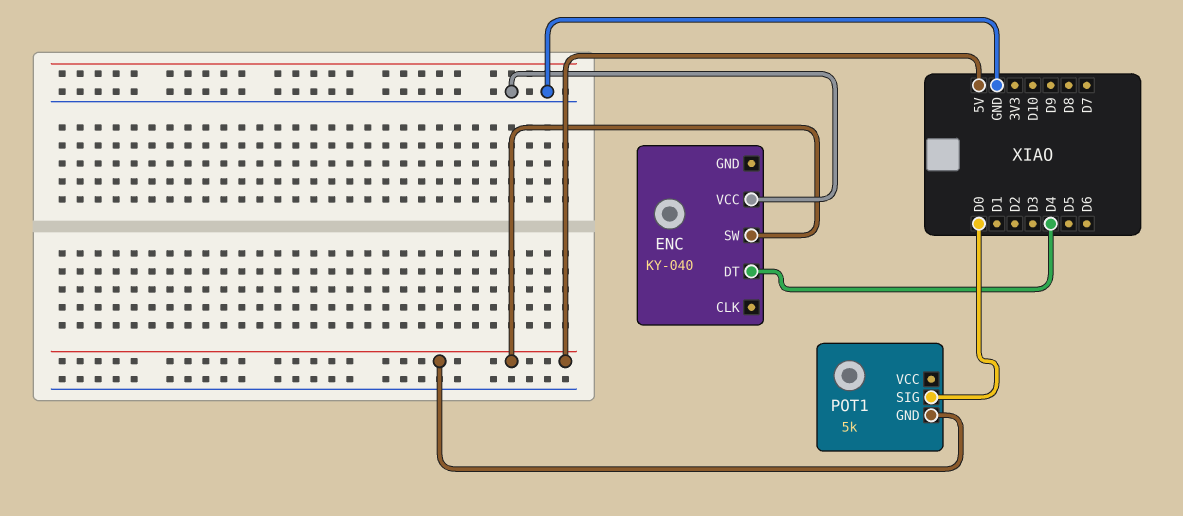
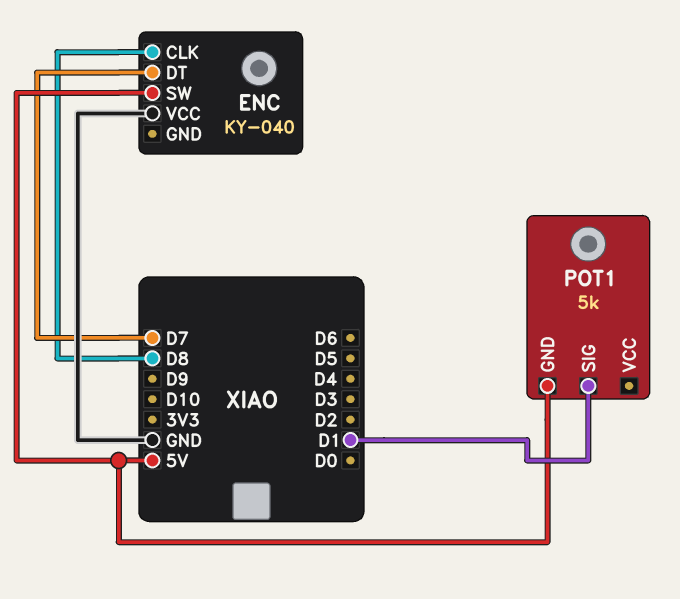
ENC pin CLK: none -> D8
ENC pin DT: D4 -> D7
POT1 pin SIG: D0 -> D1

